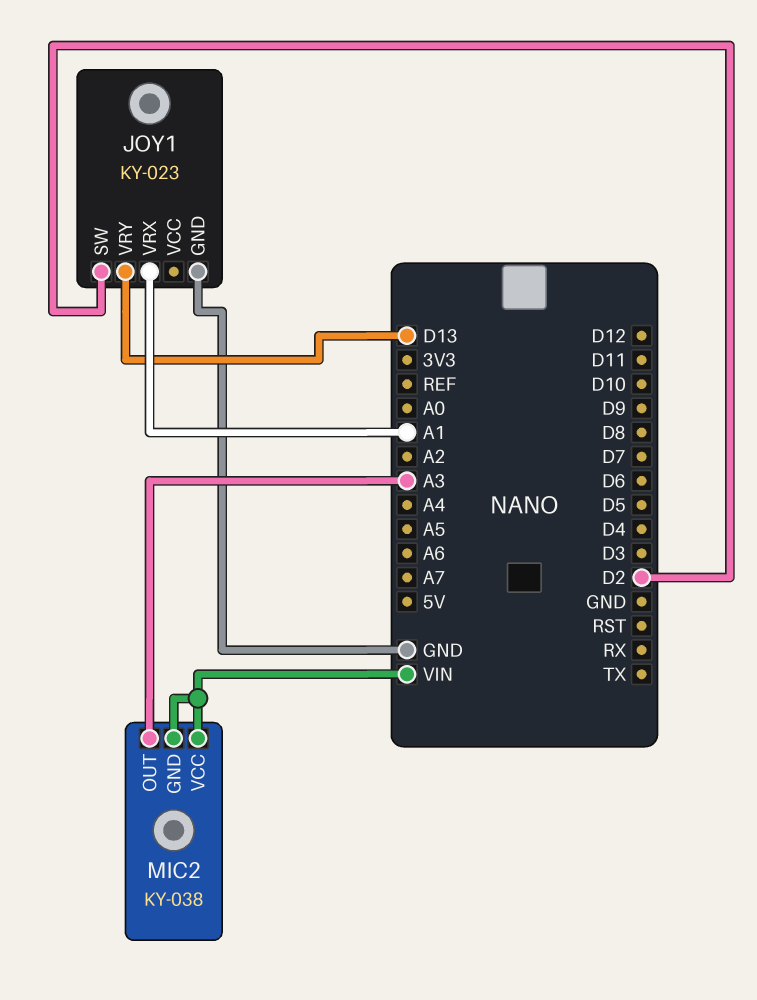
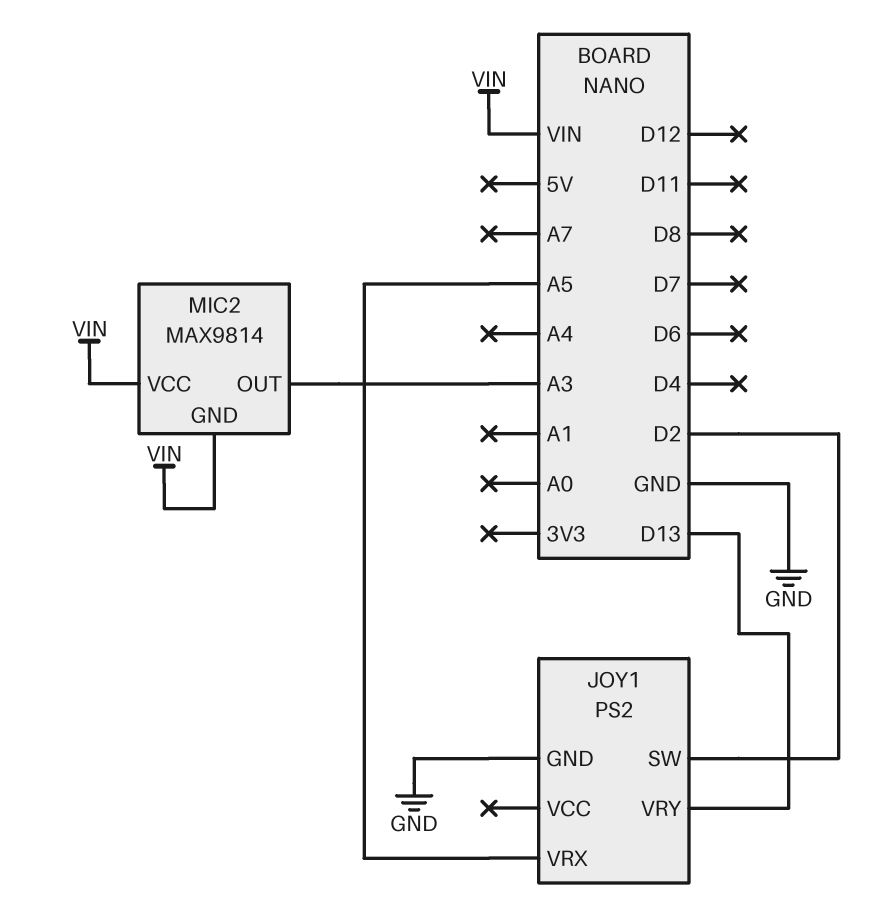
JOY1: KY-023 -> PS2
JOY1 pin VRX: A1 -> A5
MIC2: KY-038 -> MAX9814

